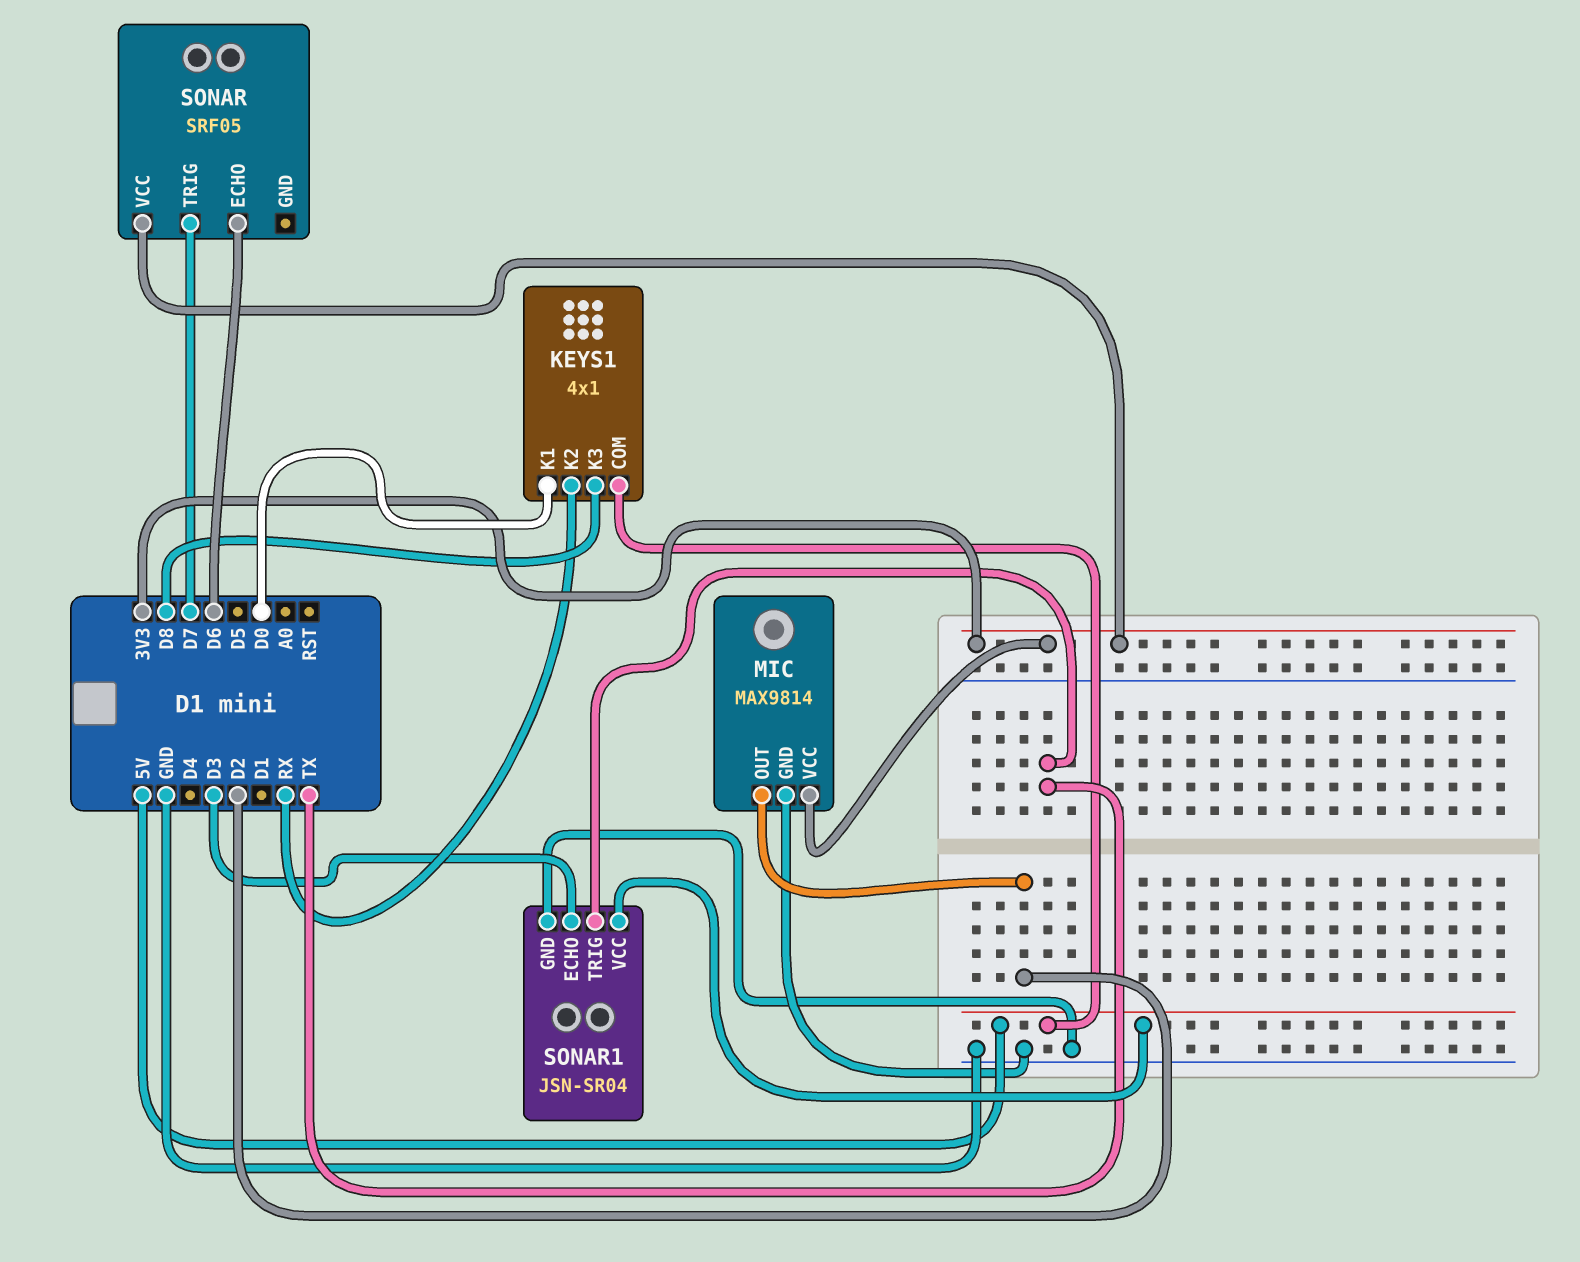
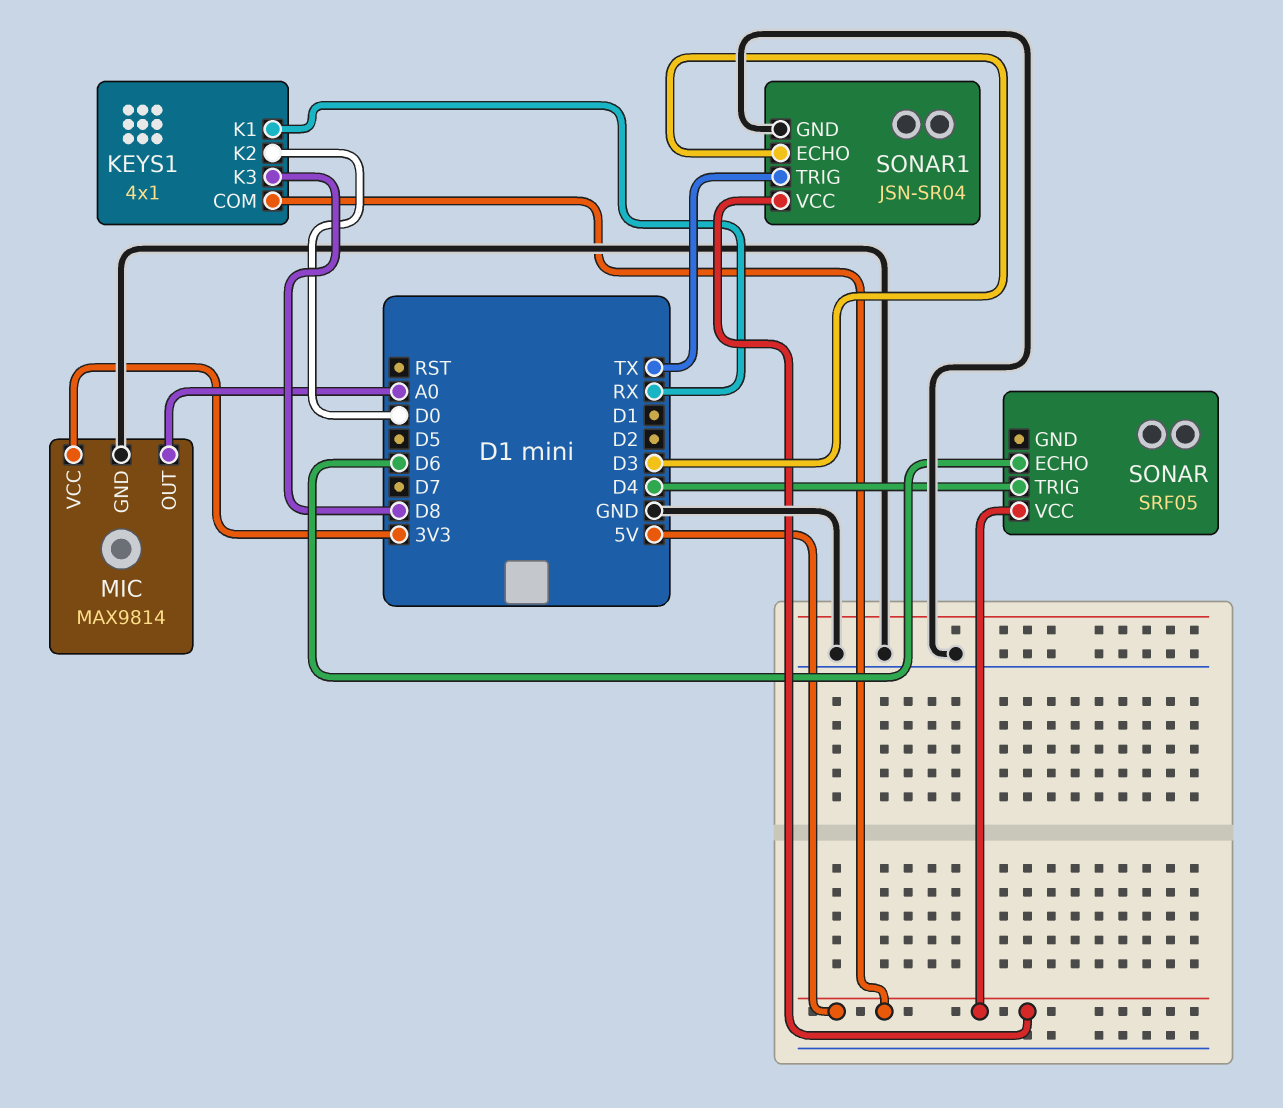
KEYS1 pin K1: D0 -> RX
KEYS1 pin K2: RX -> D0
MIC pin OUT: D2 -> A0
SONAR pin TRIG: D7 -> D4
SONAR pin VCC: 3V3 -> 5V

